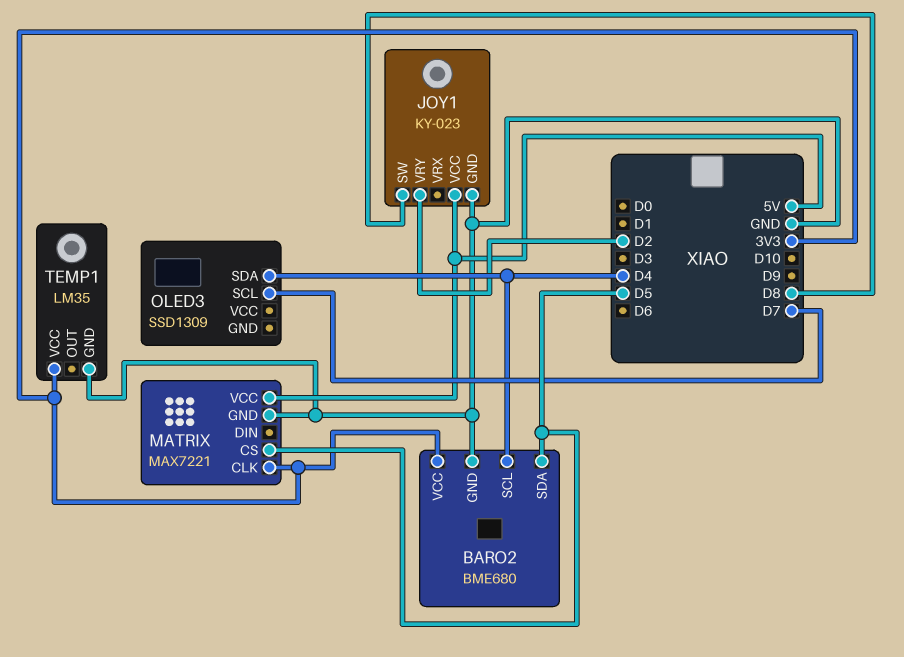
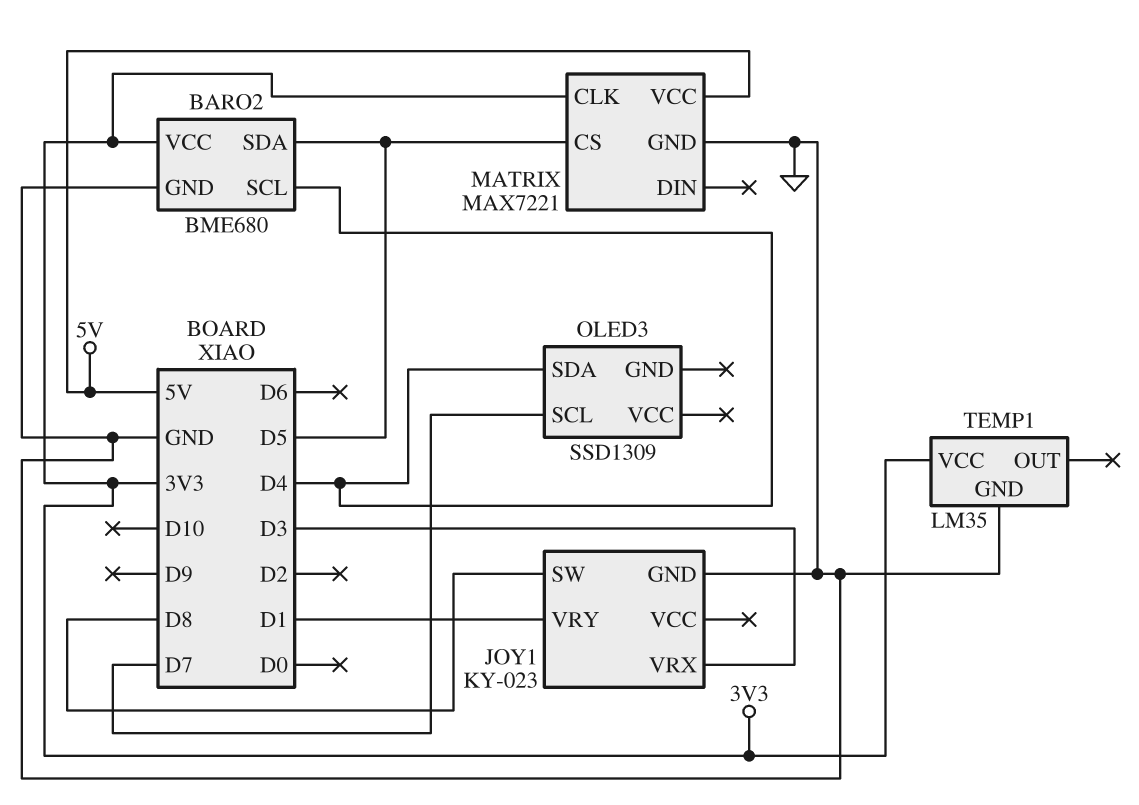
JOY1 pin VCC: 5V -> none
JOY1 pin VRX: none -> D3
JOY1 pin VRY: D2 -> D1

